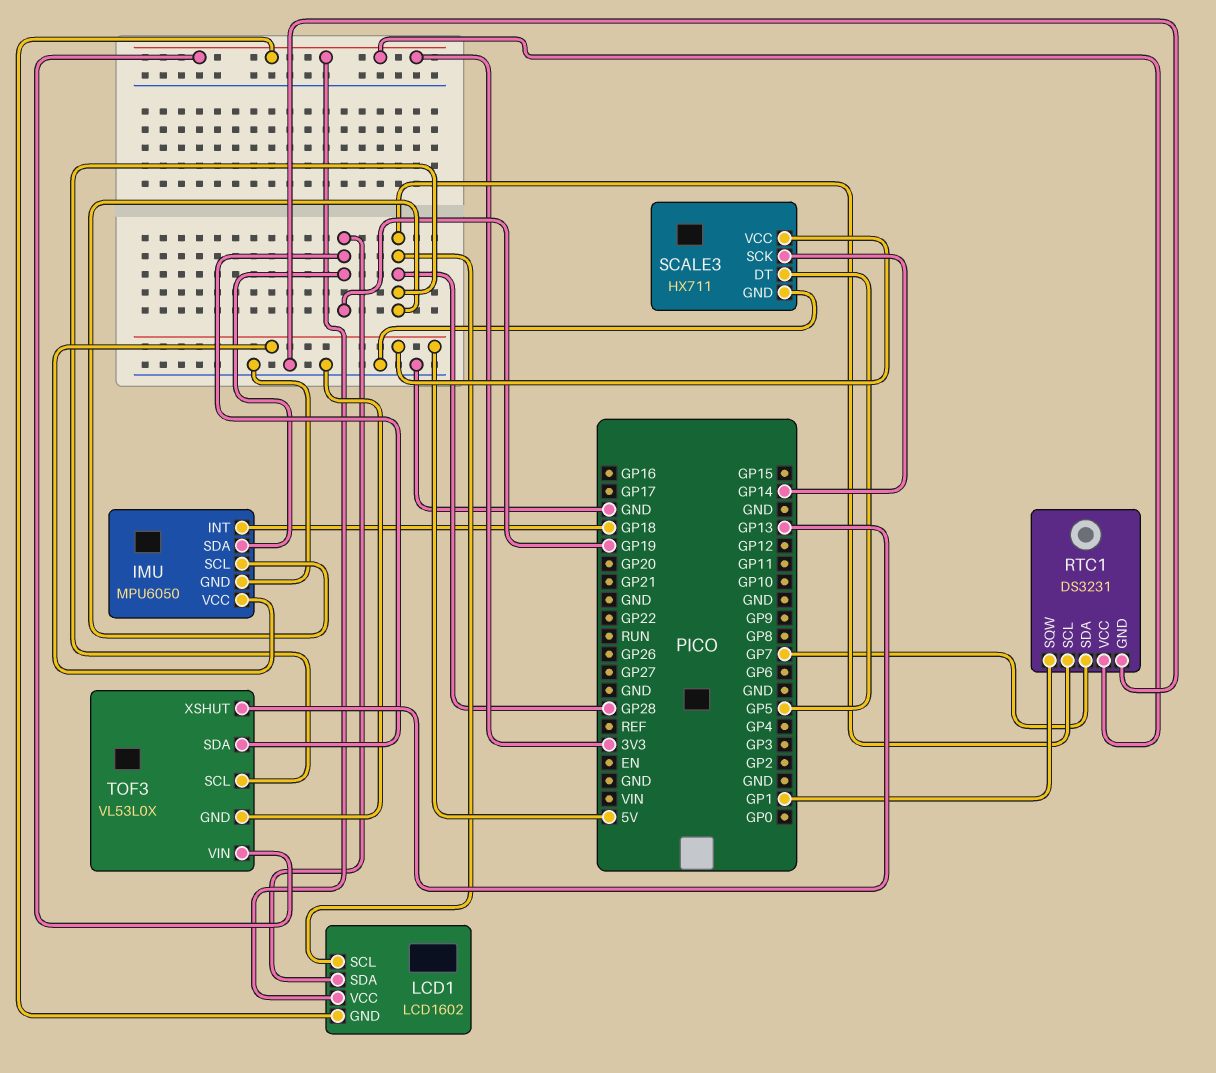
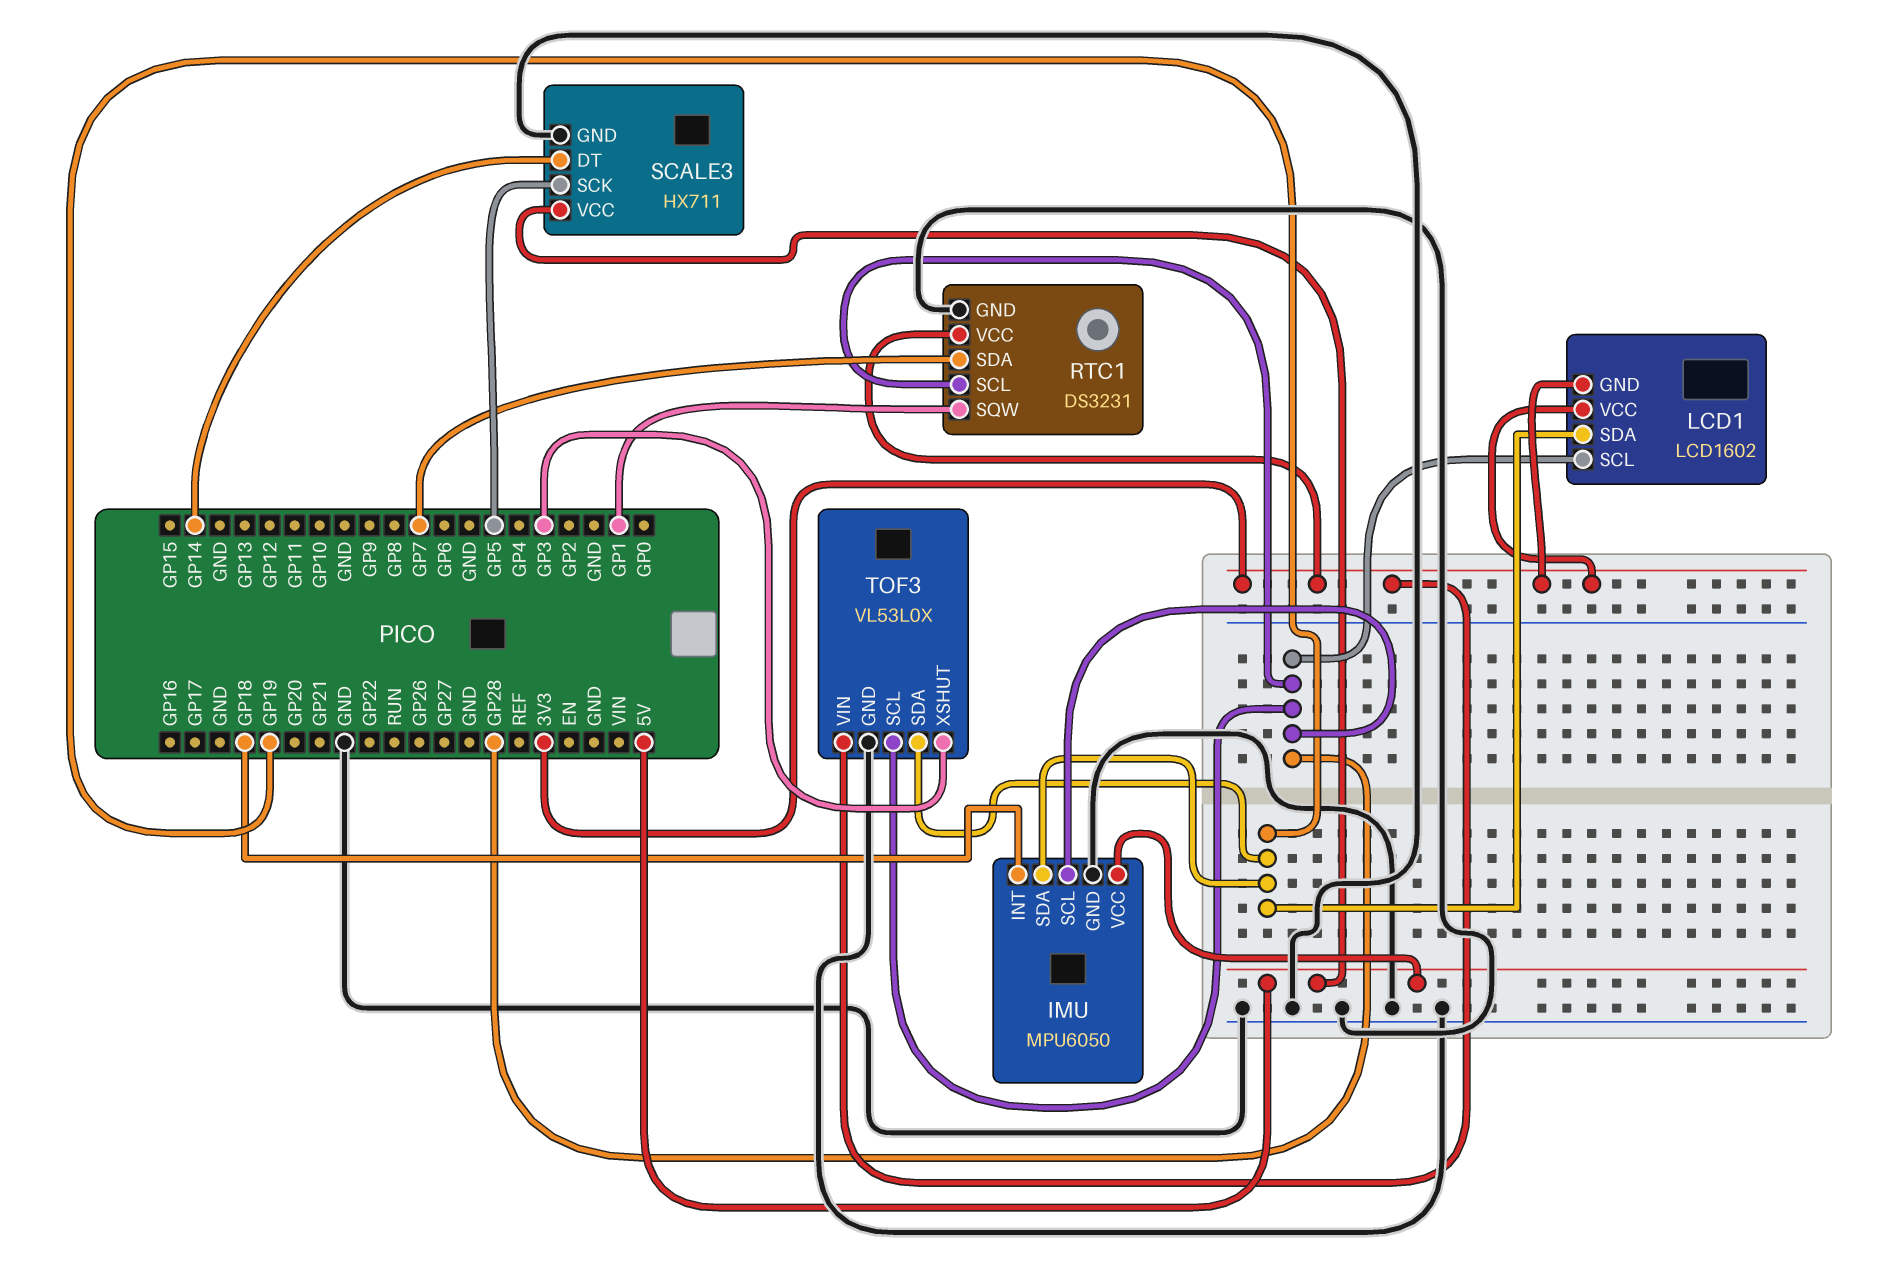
SCALE3 pin DT: GP5 -> GP14
SCALE3 pin SCK: GP14 -> GP5
TOF3 pin XSHUT: GP13 -> GP3

